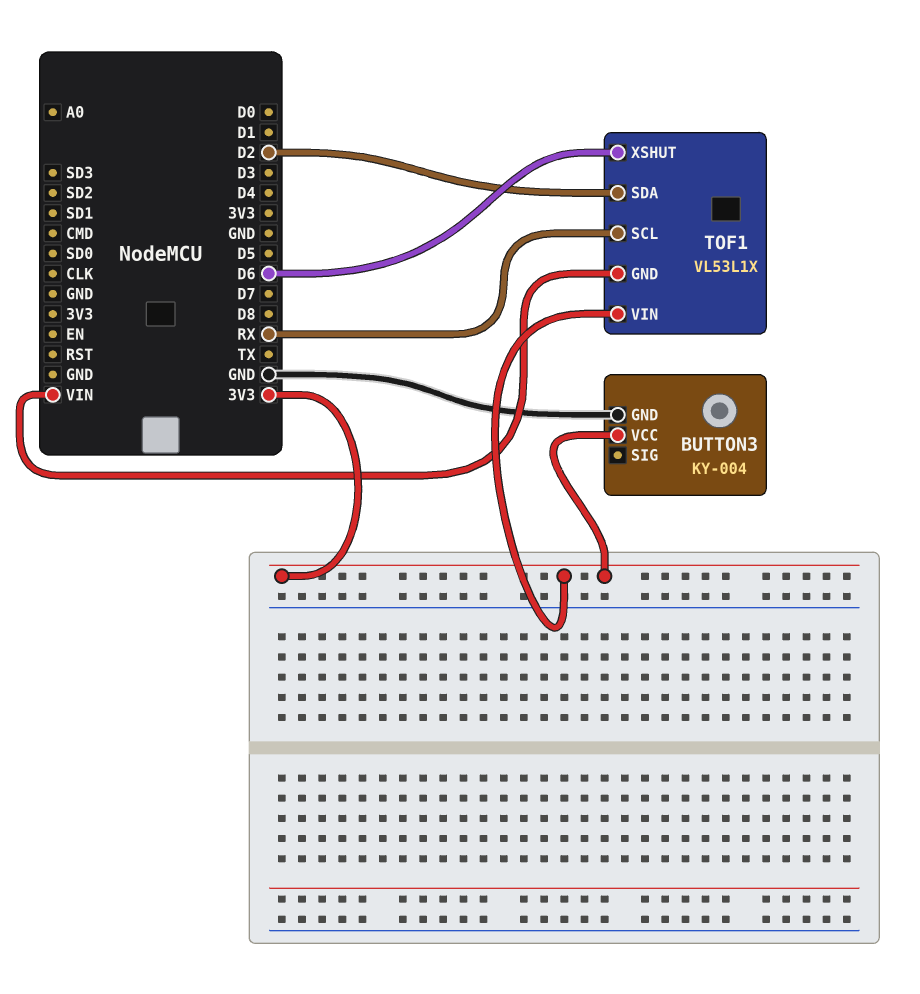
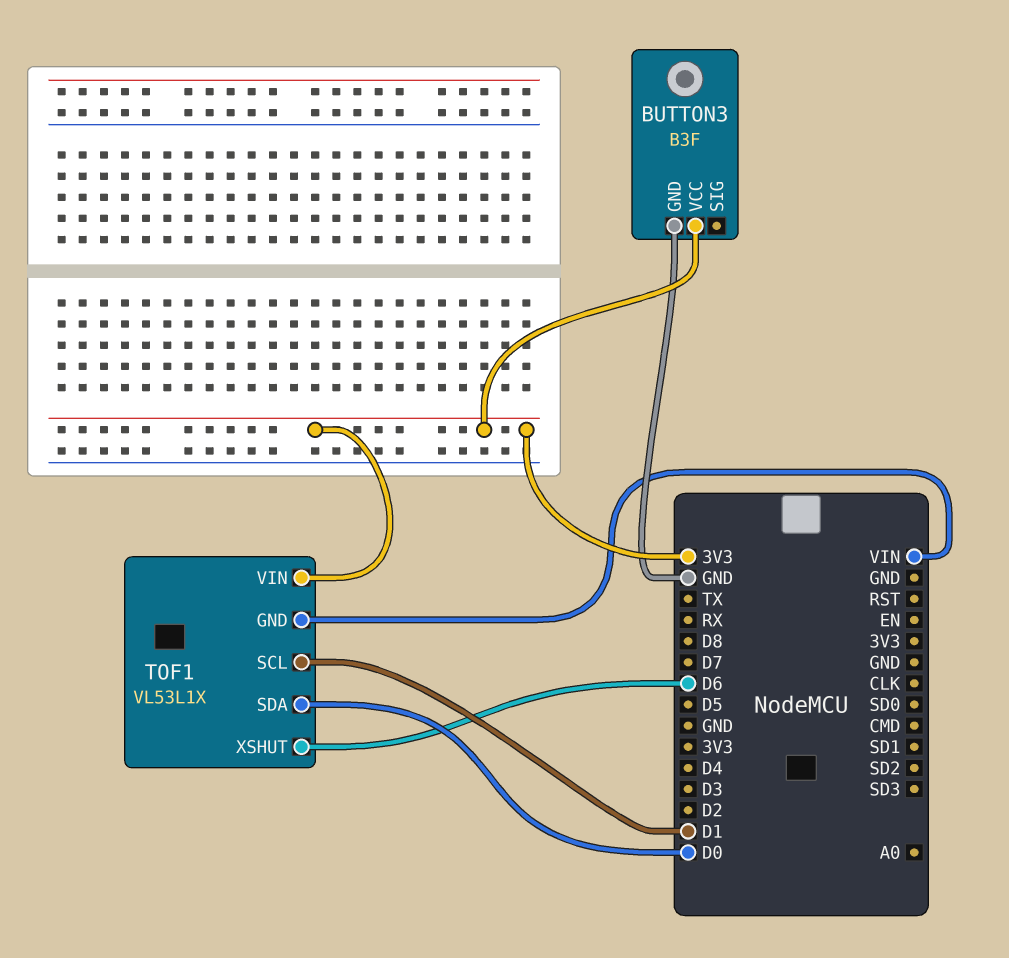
BUTTON3: KY-004 -> B3F
TOF1 pin SCL: RX -> D1
TOF1 pin SDA: D2 -> D0

